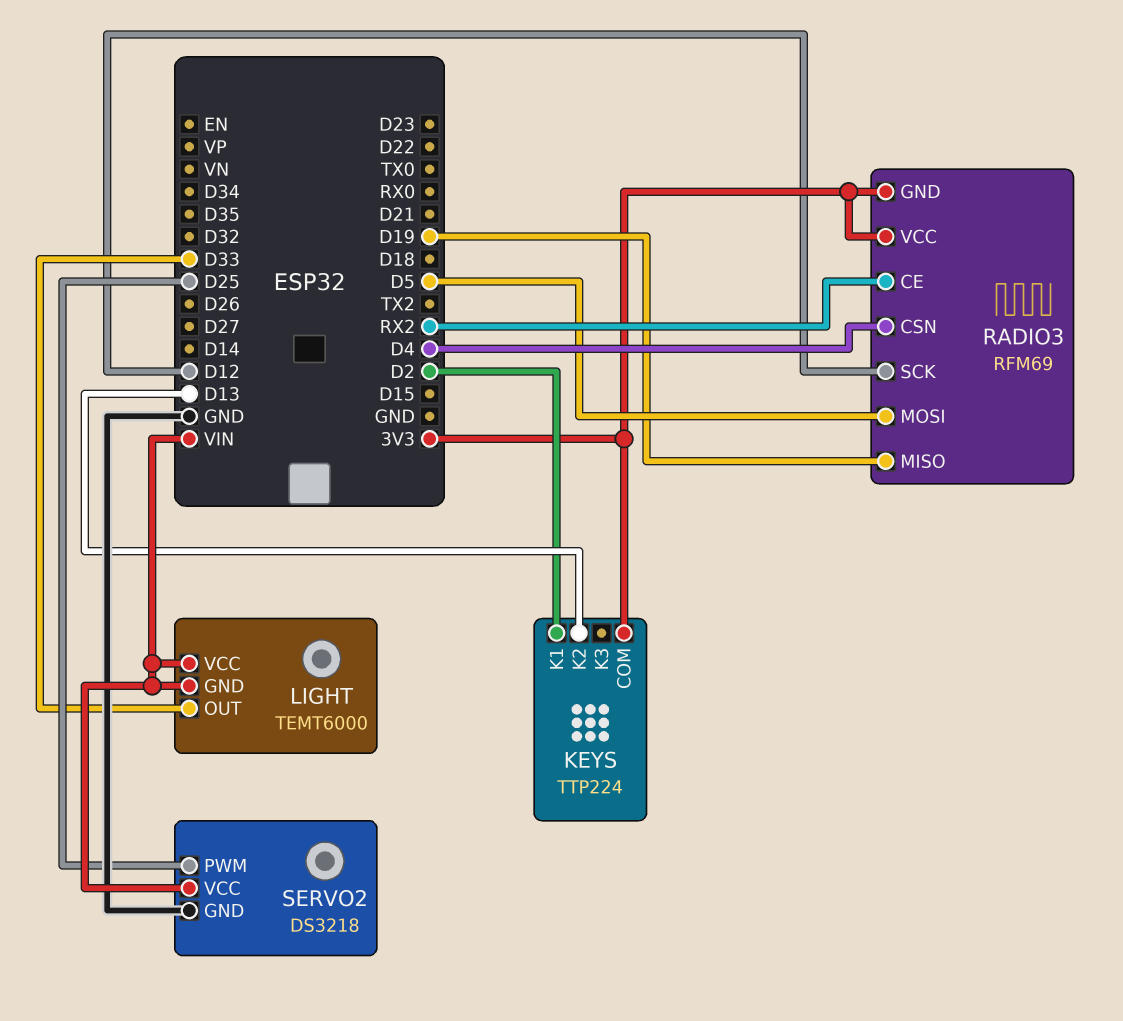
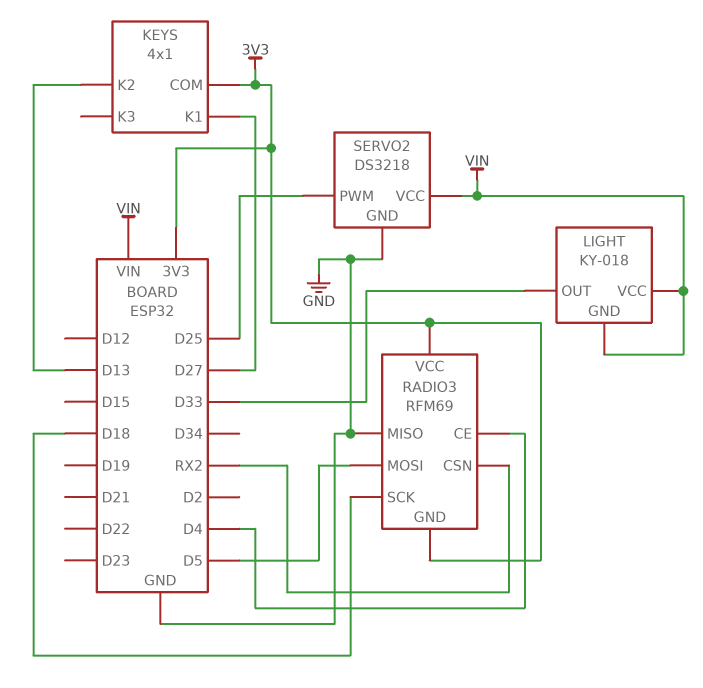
KEYS: TTP224 -> 4x1
KEYS pin K1: D2 -> D27
LIGHT: TEMT6000 -> KY-018
RADIO3 pin CE: RX2 -> D4
RADIO3 pin CSN: D4 -> RX2
RADIO3 pin MISO: D19 -> GND
RADIO3 pin SCK: D12 -> D18

